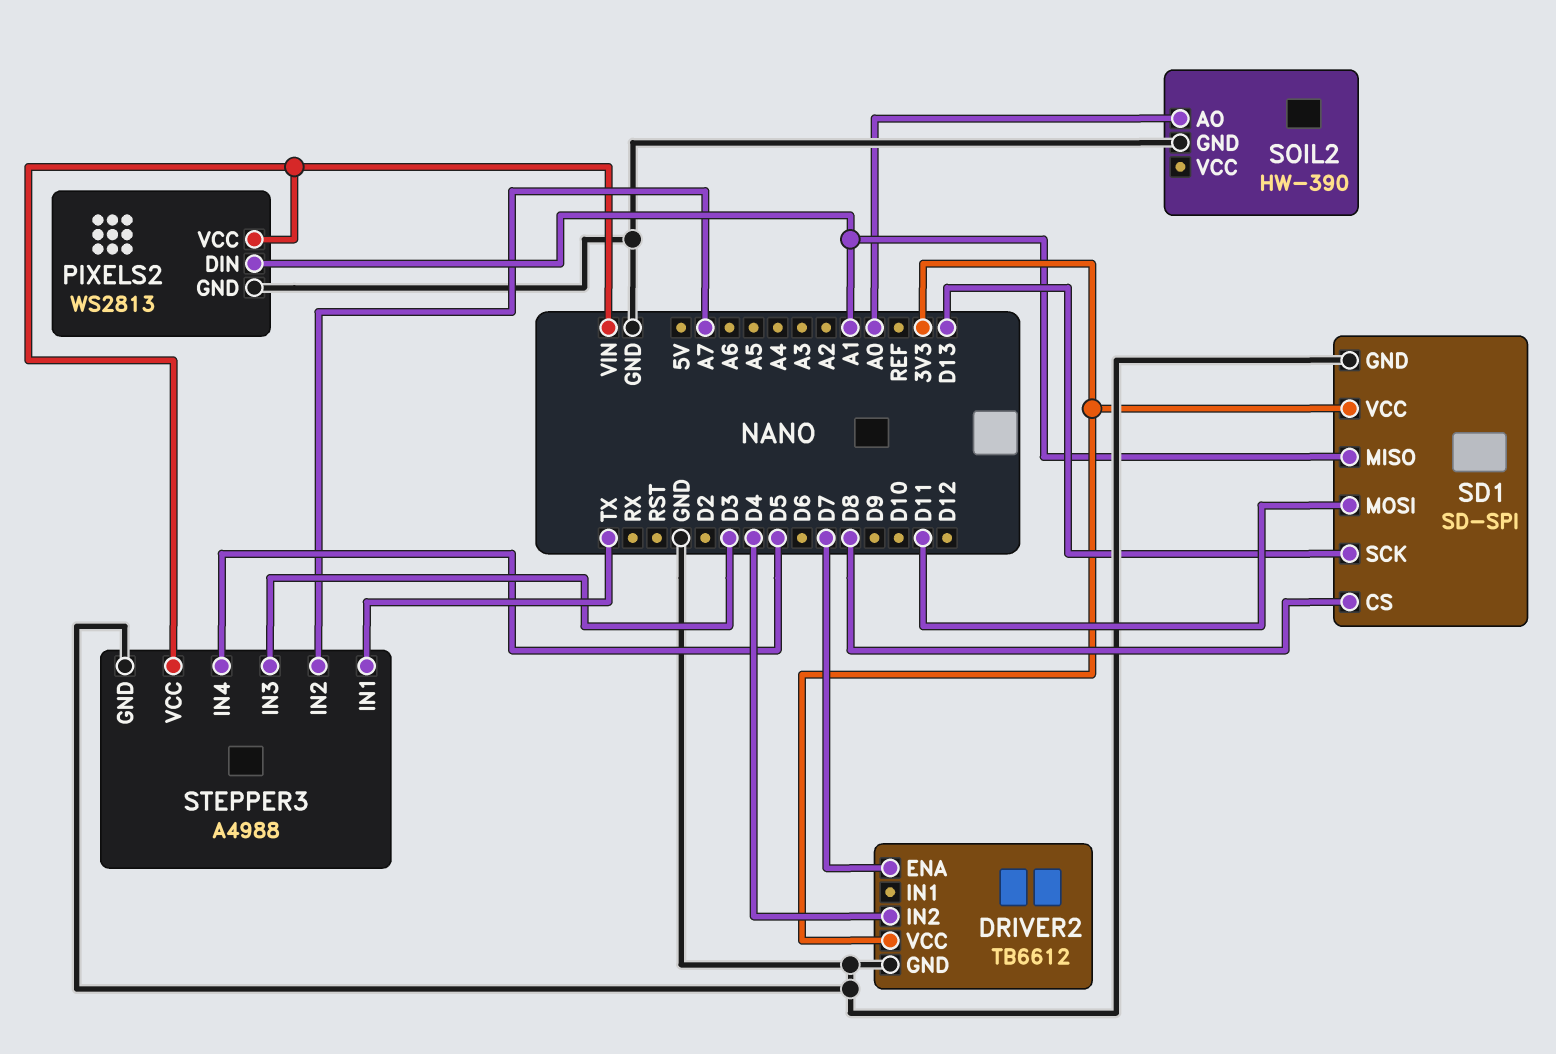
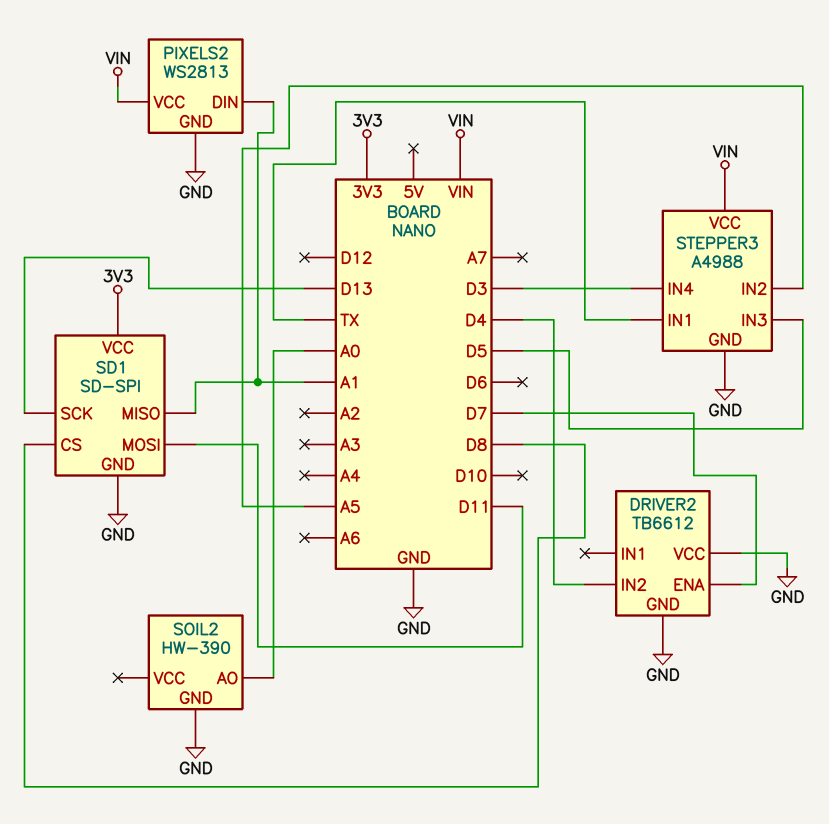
DRIVER2 pin VCC: 3V3 -> GND
STEPPER3 pin IN2: A7 -> A5
STEPPER3 pin IN3: D3 -> D5
STEPPER3 pin IN4: D5 -> D3

